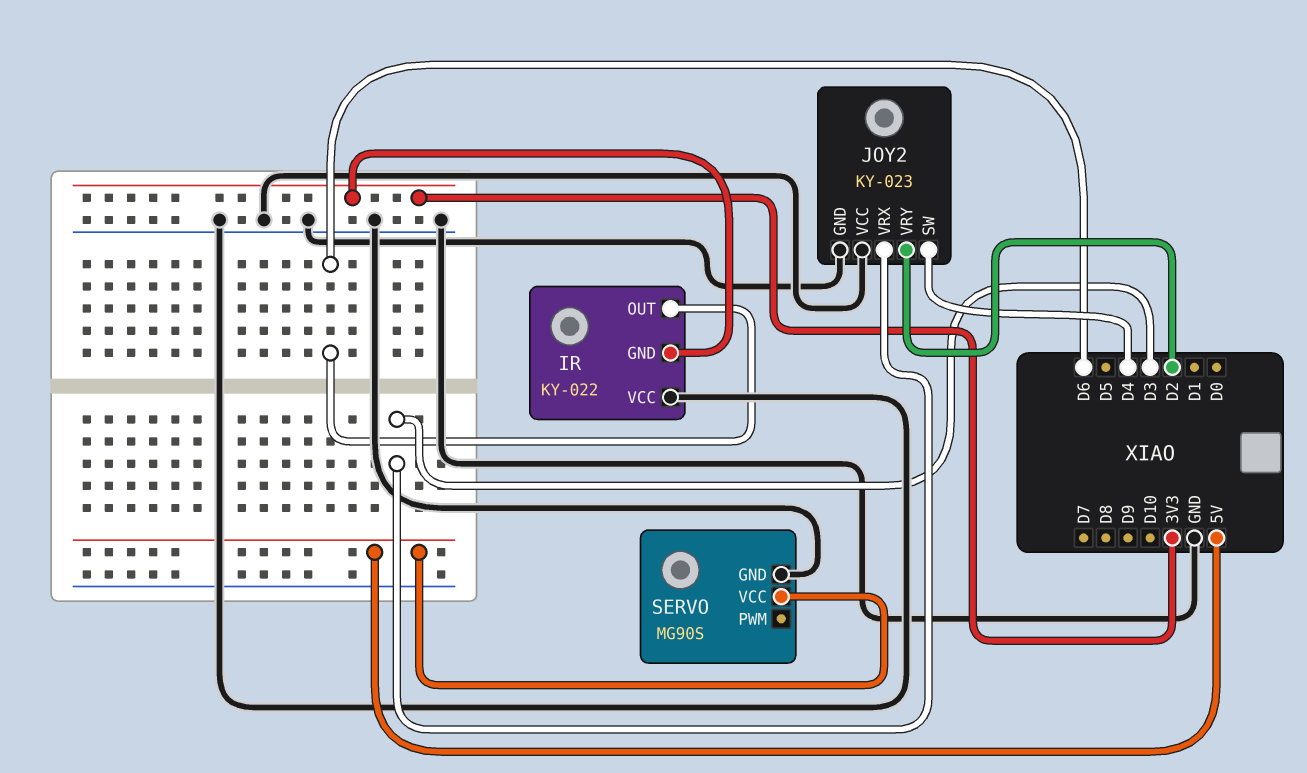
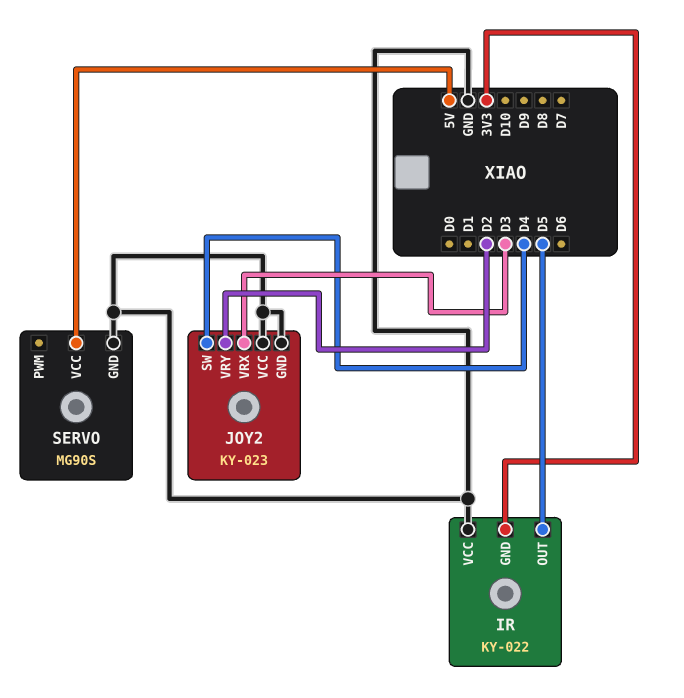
IR pin OUT: D6 -> D5

